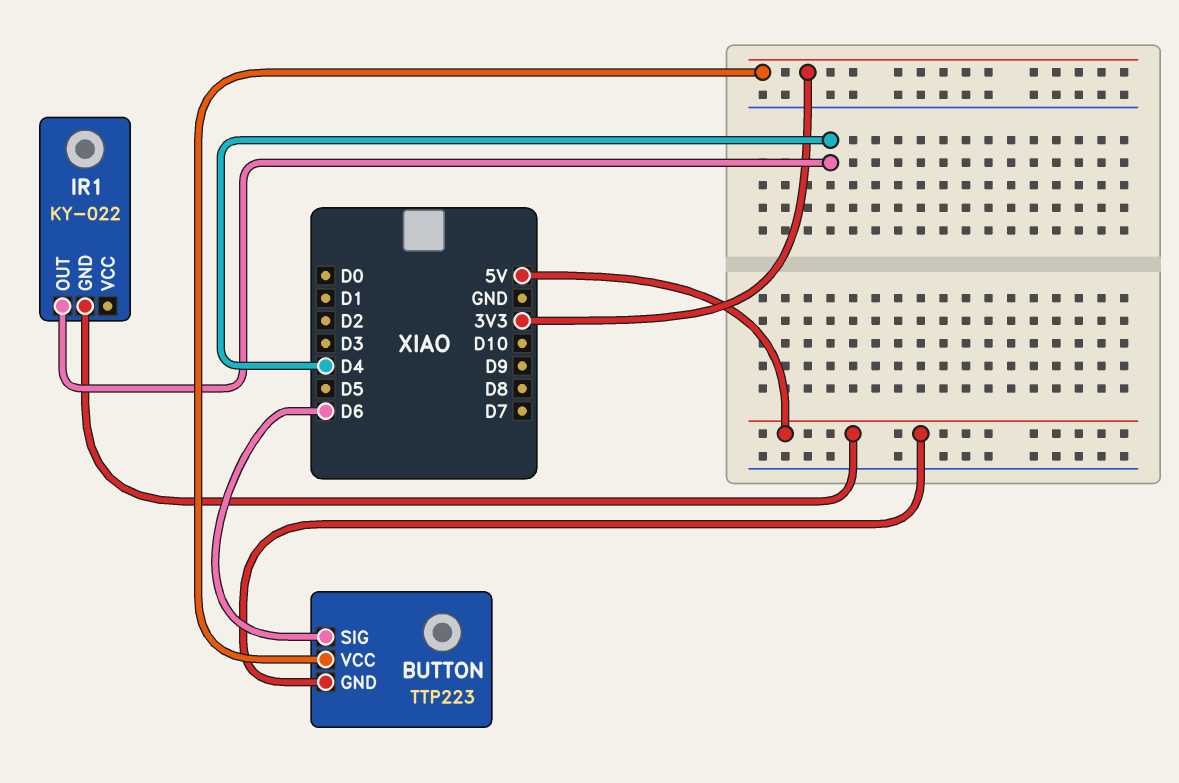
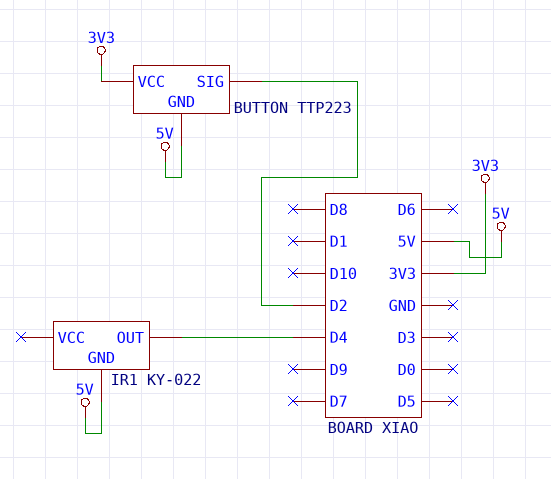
BUTTON pin SIG: D6 -> D2

